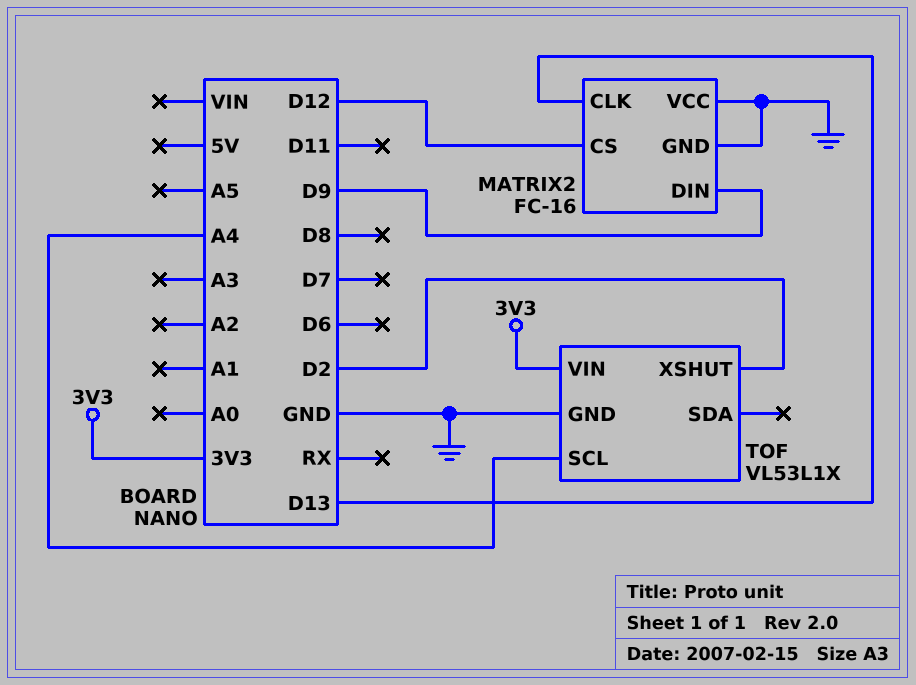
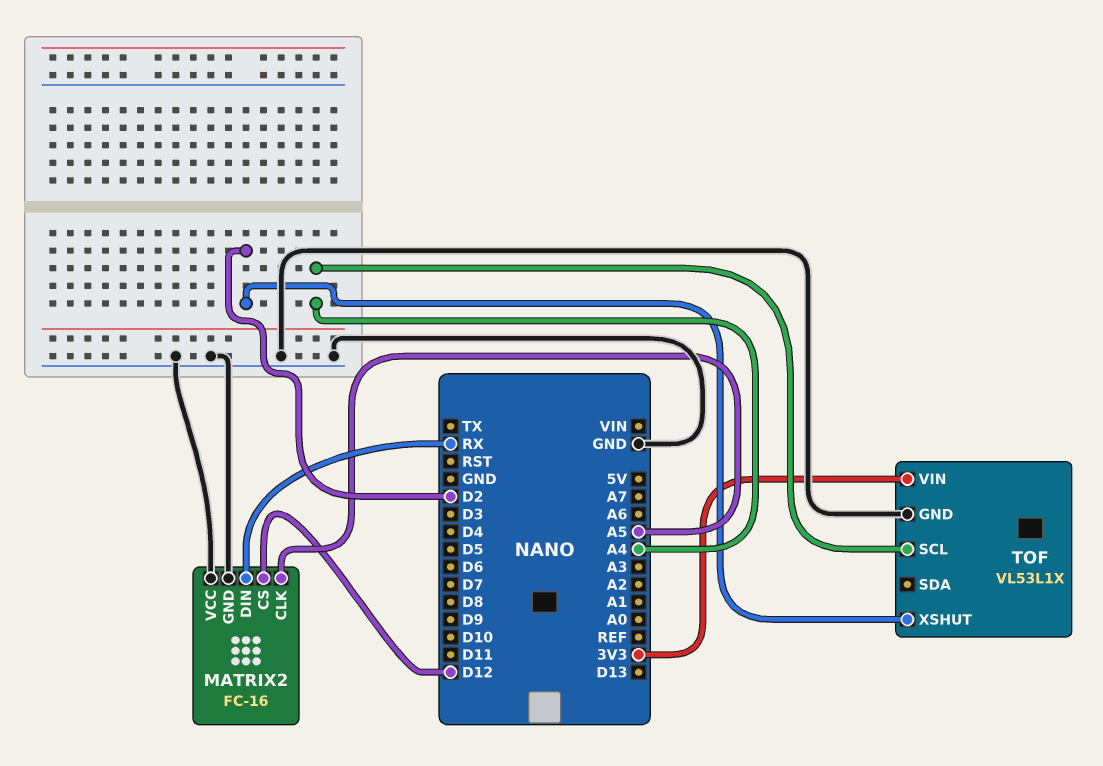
MATRIX2 pin CLK: D13 -> A5
MATRIX2 pin DIN: D9 -> RX

